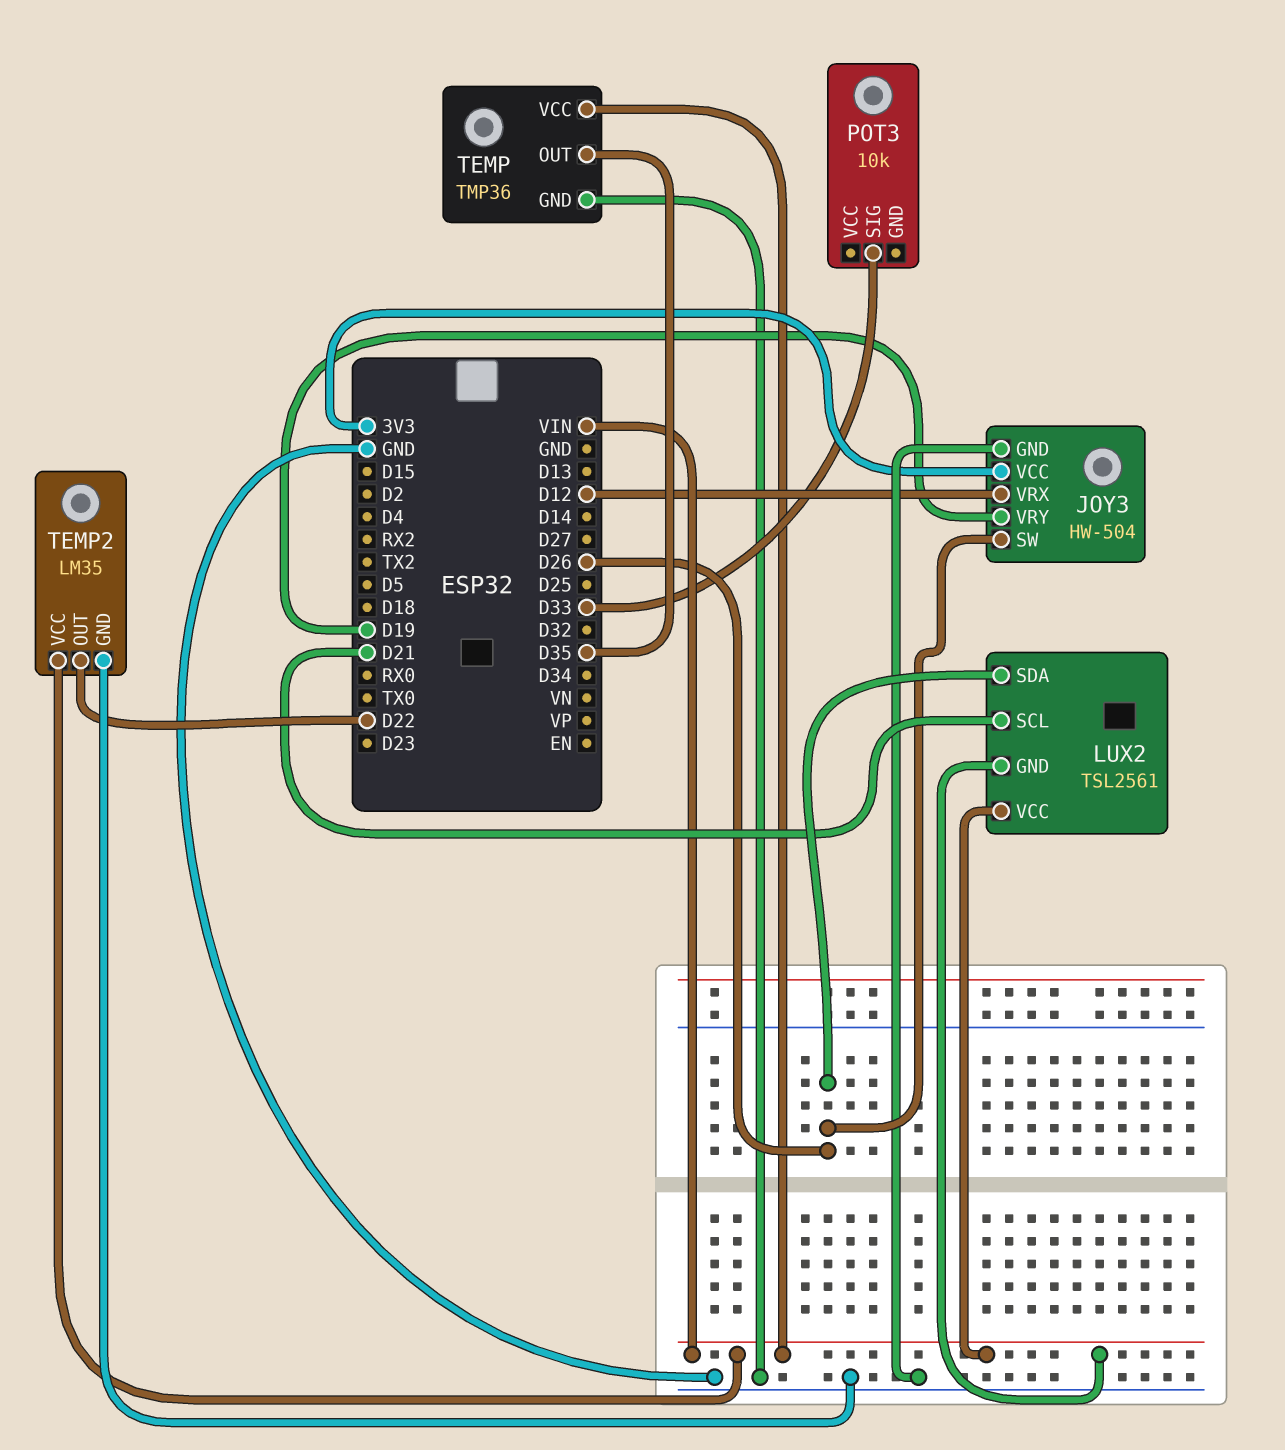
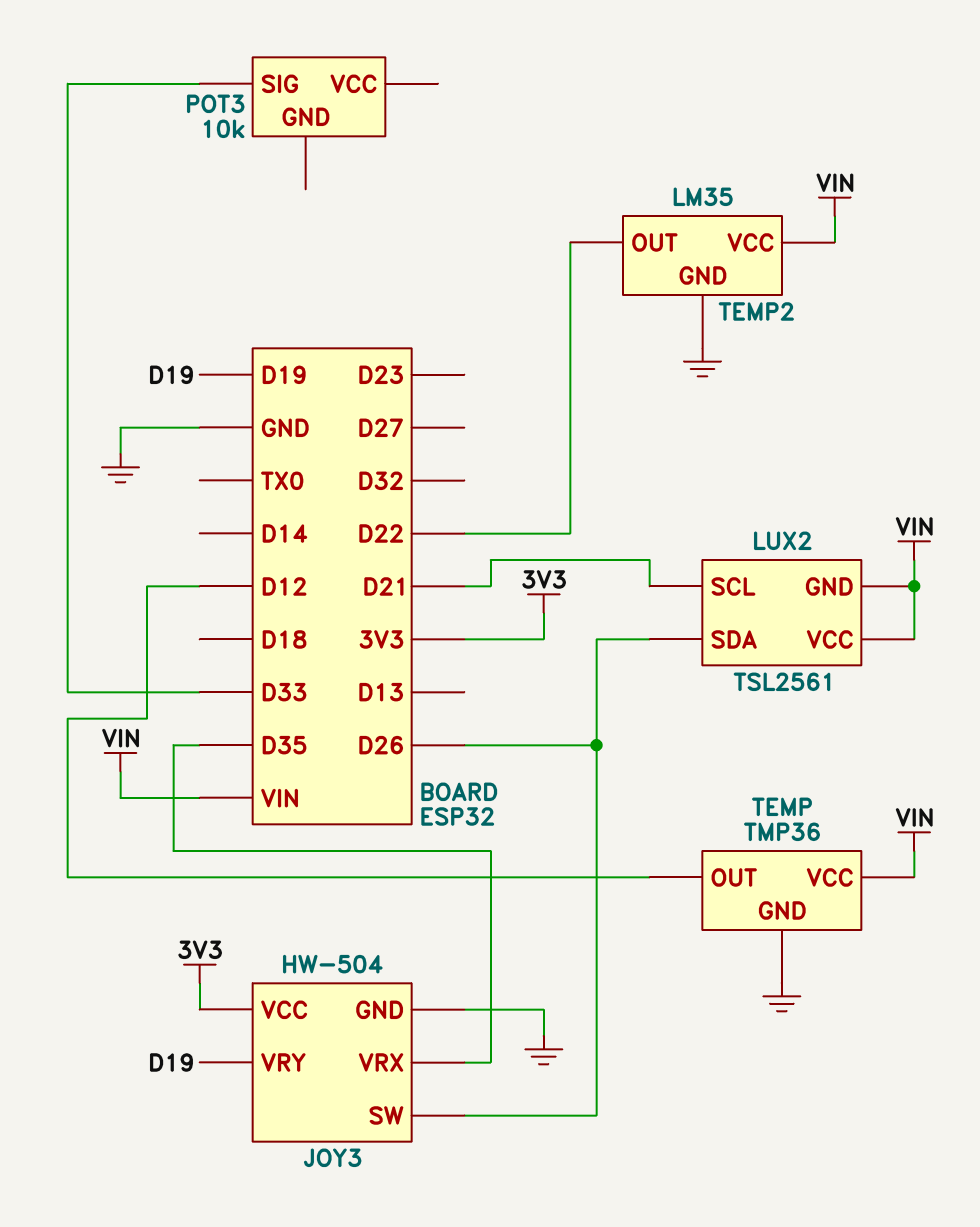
JOY3 pin VRX: D12 -> D35
TEMP pin OUT: D35 -> D12

